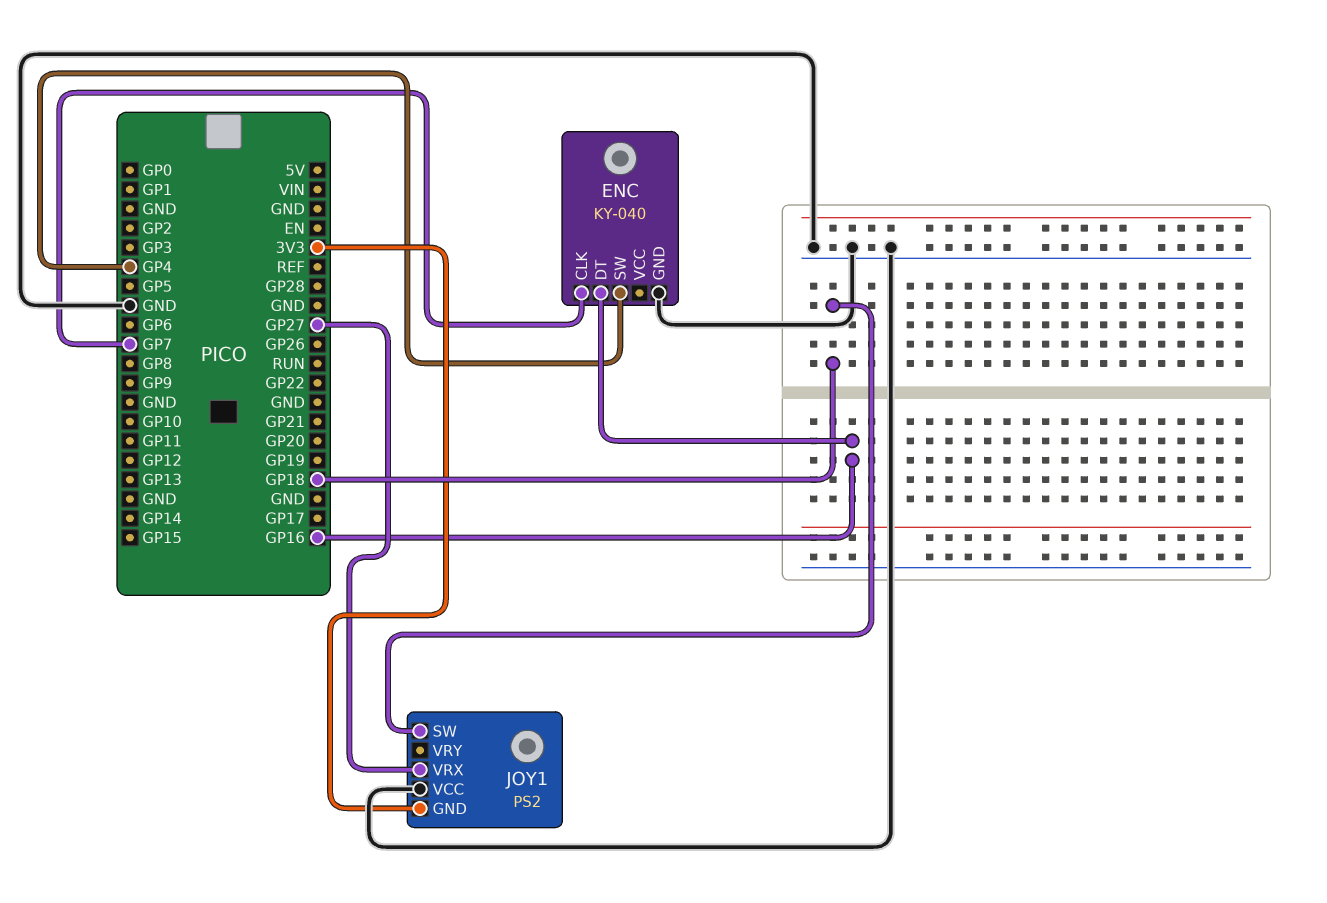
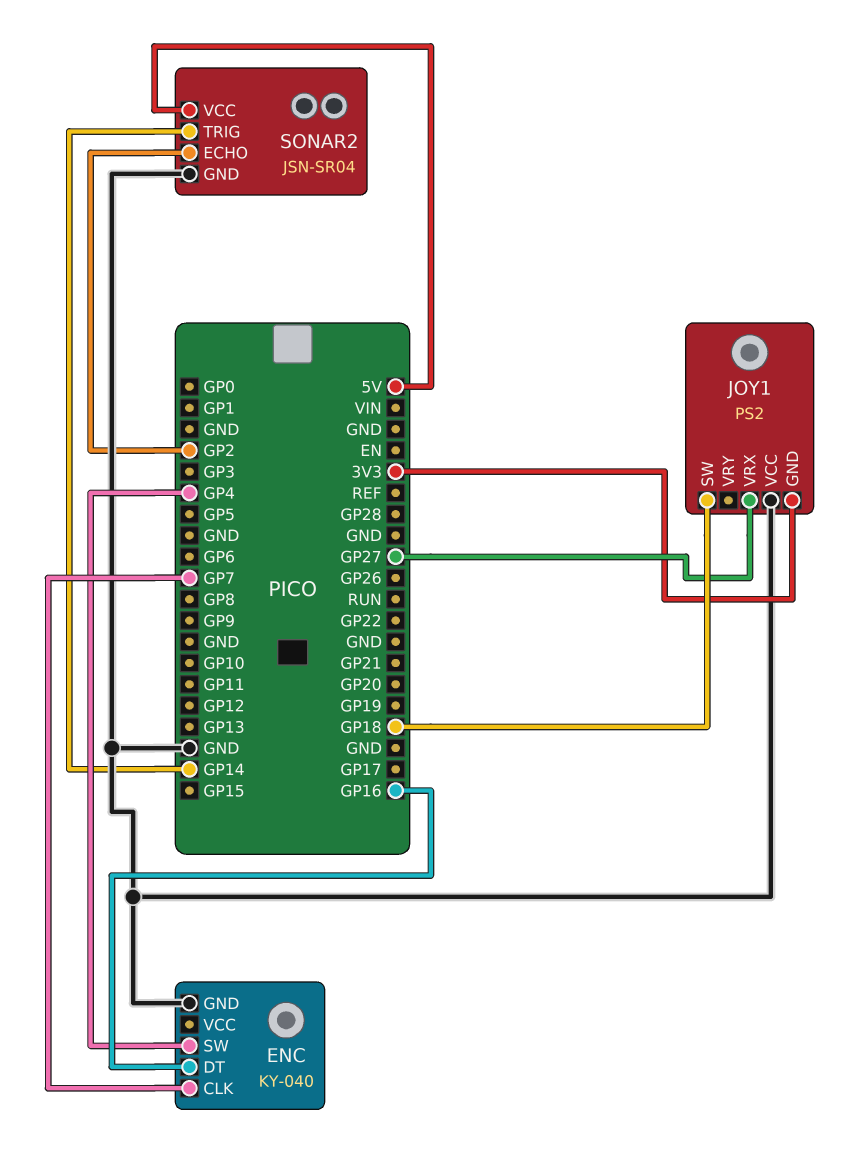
SONAR2: none -> JSN-SR04
SONAR2 pin ECHO: none -> GP2
SONAR2 pin GND: none -> GND
SONAR2 pin TRIG: none -> GP14
SONAR2 pin VCC: none -> 5V

